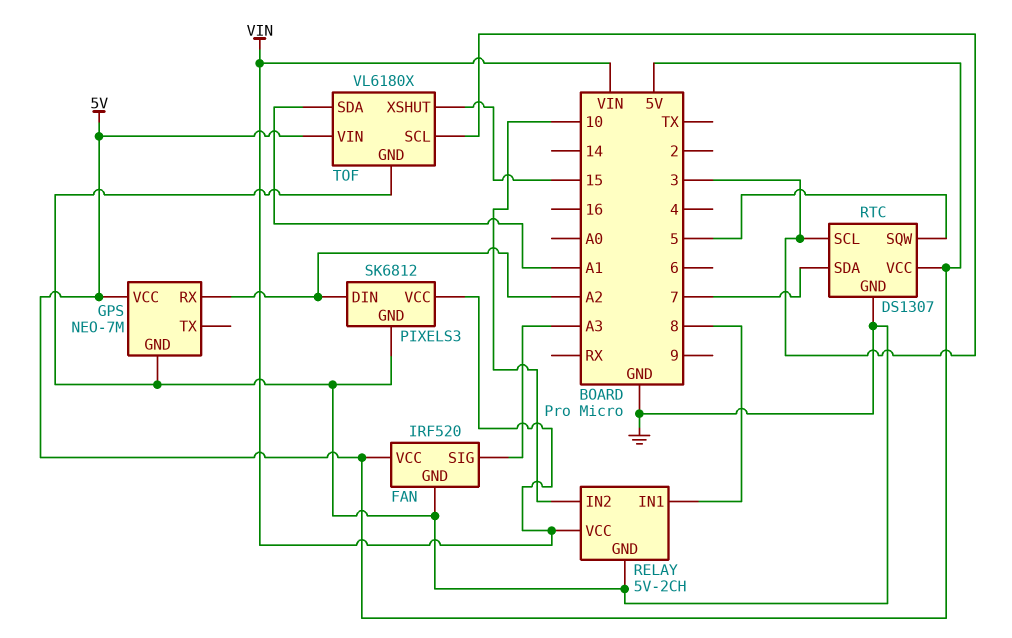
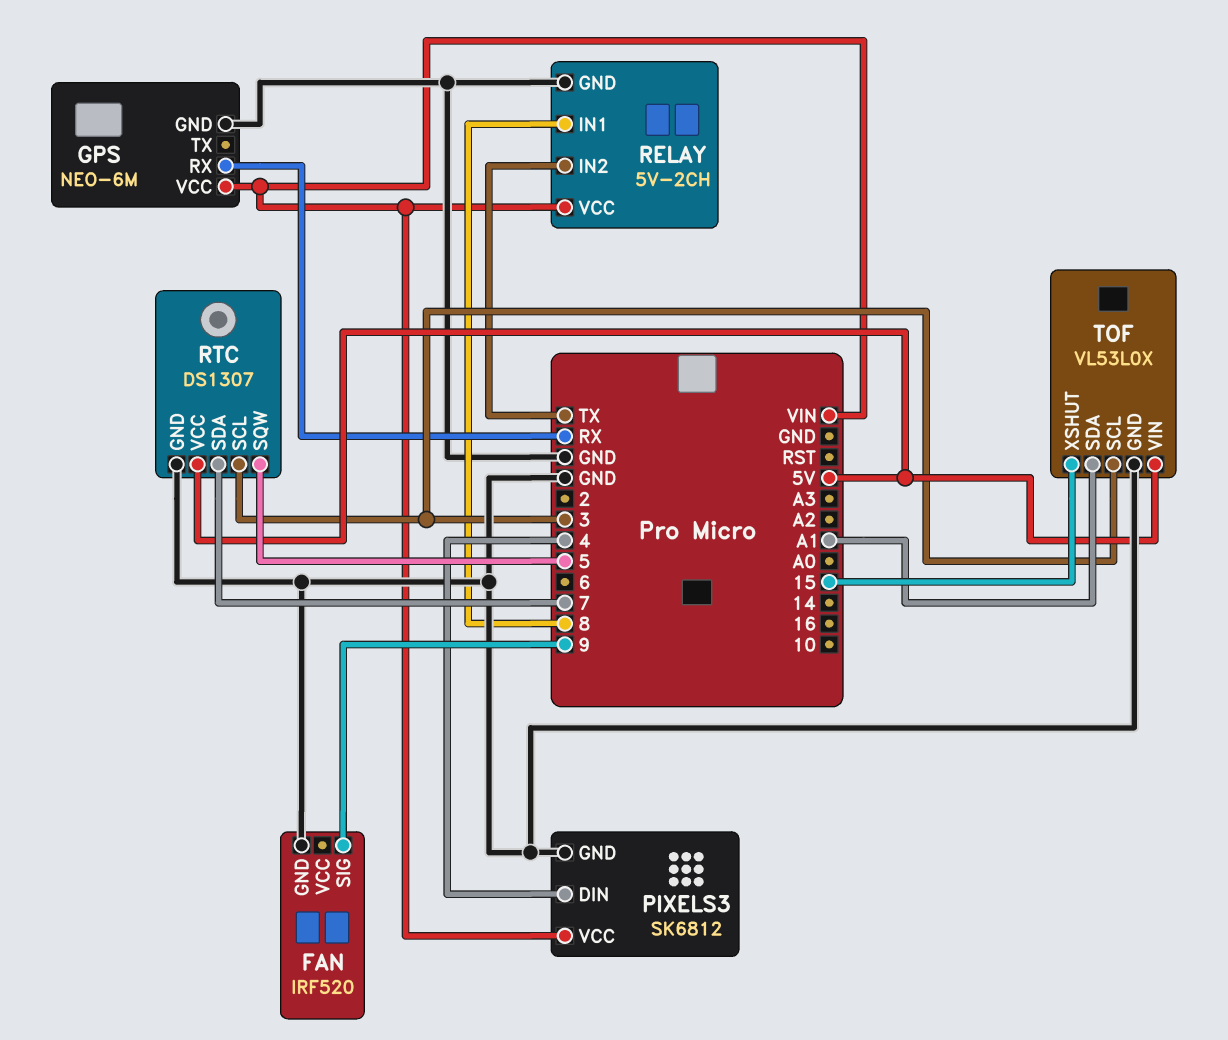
FAN pin SIG: A3 -> 9
FAN pin VCC: 5V -> none
GPS: NEO-7M -> NEO-6M
GPS pin RX: A2 -> RX
GPS pin VCC: 5V -> VIN
PIXELS3 pin DIN: A2 -> 4
RELAY pin IN2: 10 -> TX
TOF: VL6180X -> VL53L0X

